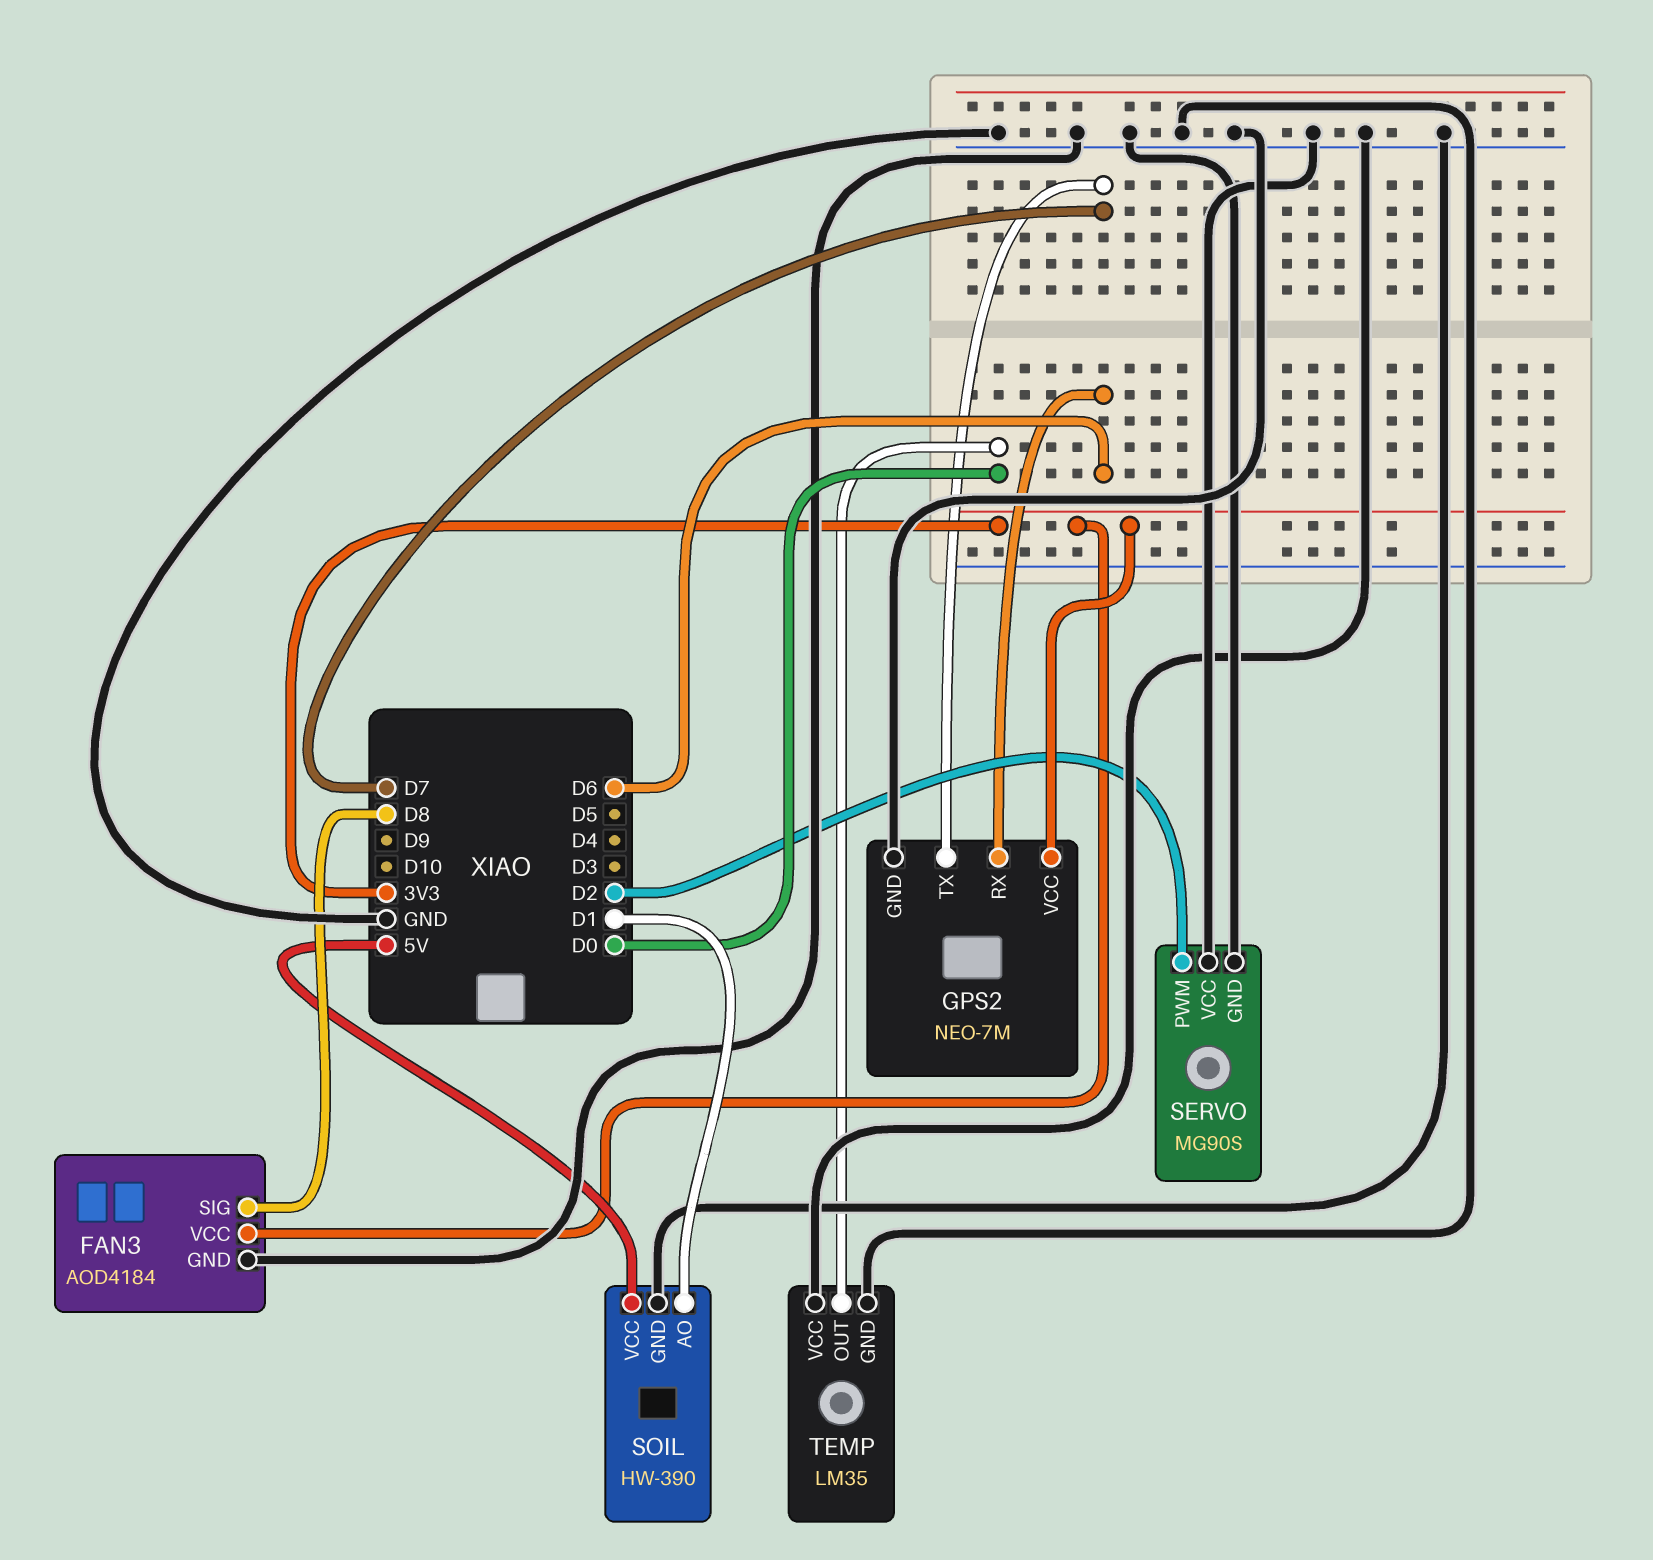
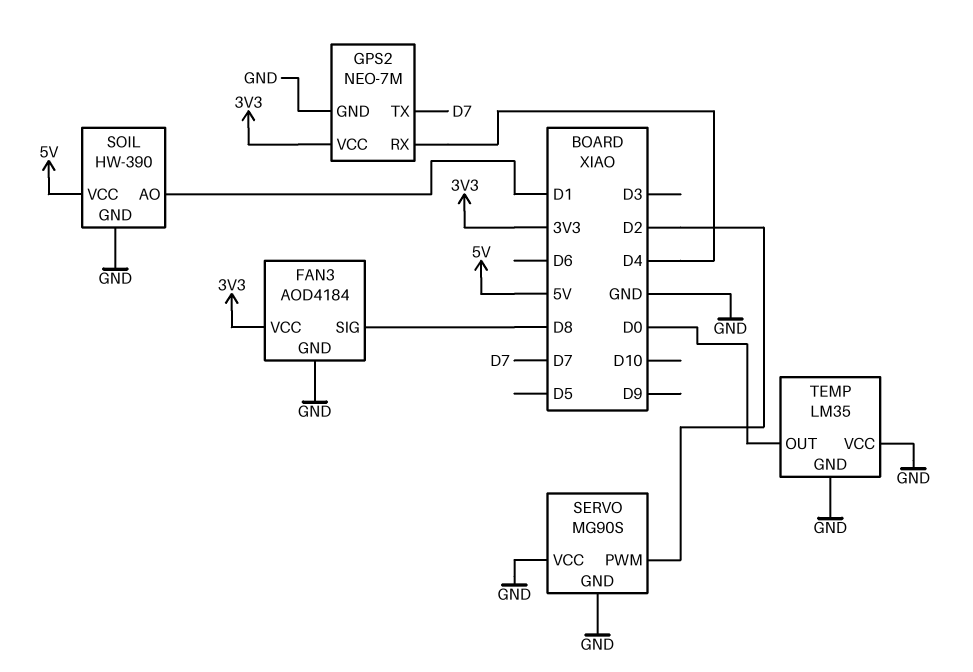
GPS2 pin RX: D6 -> D4

